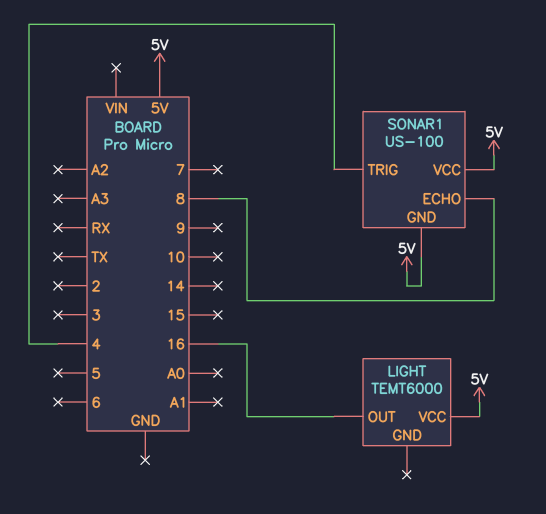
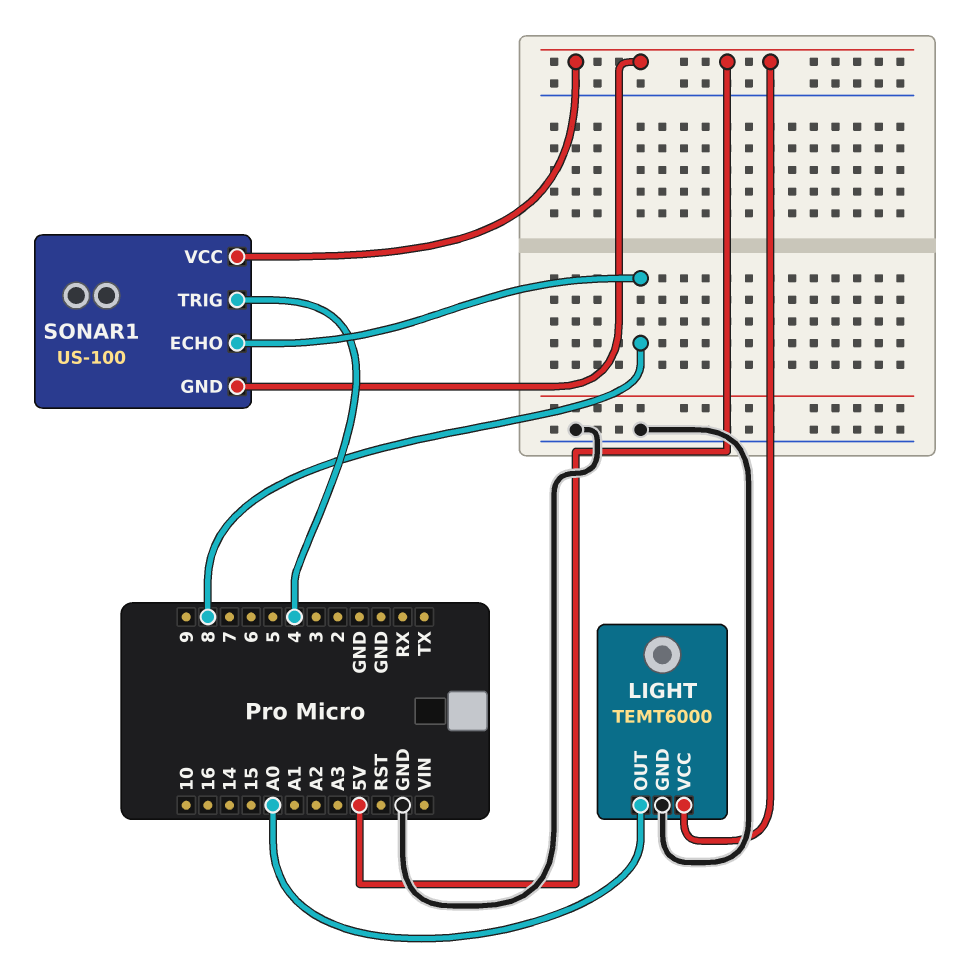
LIGHT pin GND: none -> GND
LIGHT pin OUT: 16 -> A0

